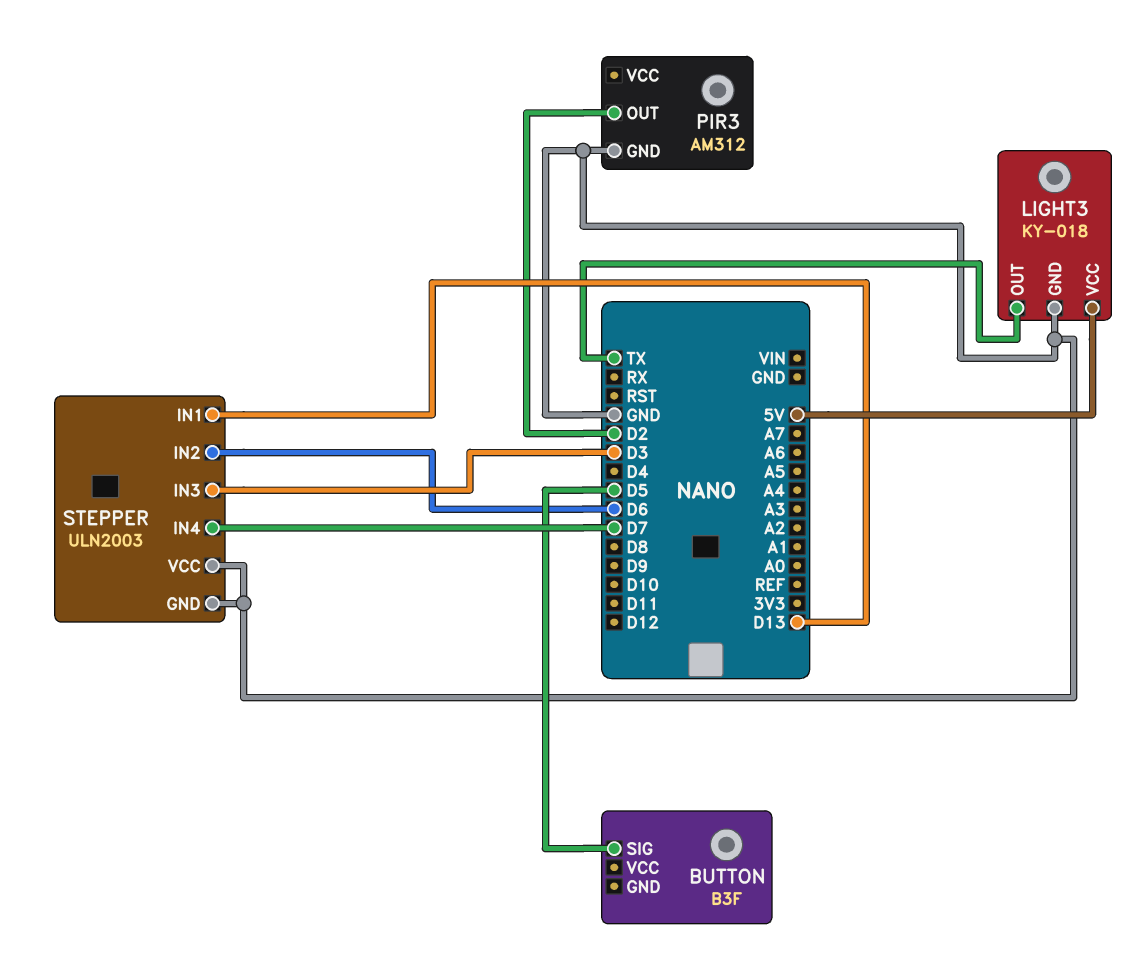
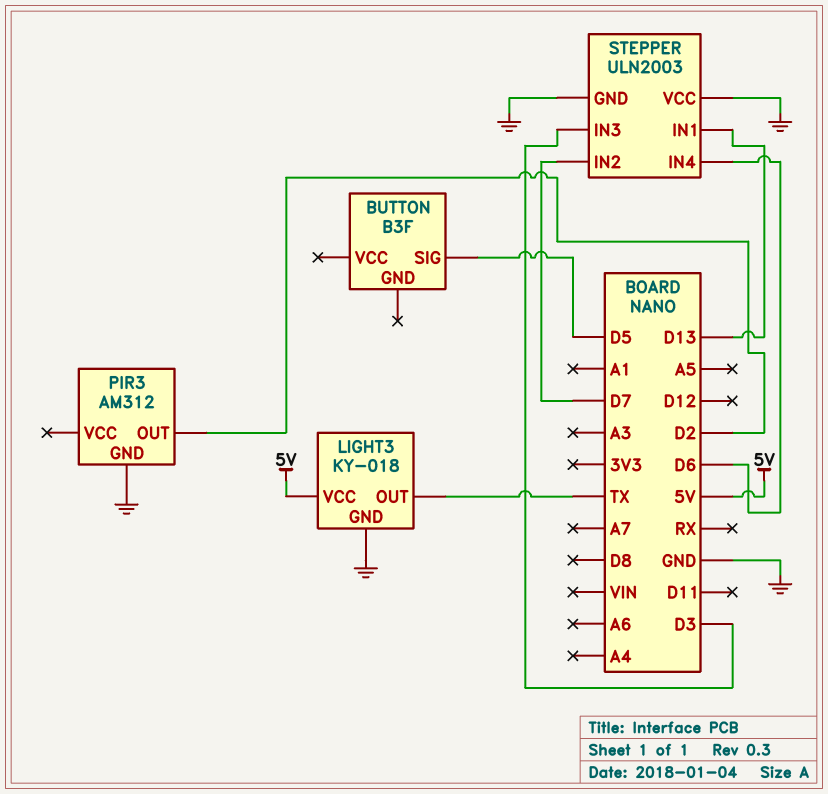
STEPPER pin IN2: D6 -> D7
STEPPER pin IN4: D7 -> D6

